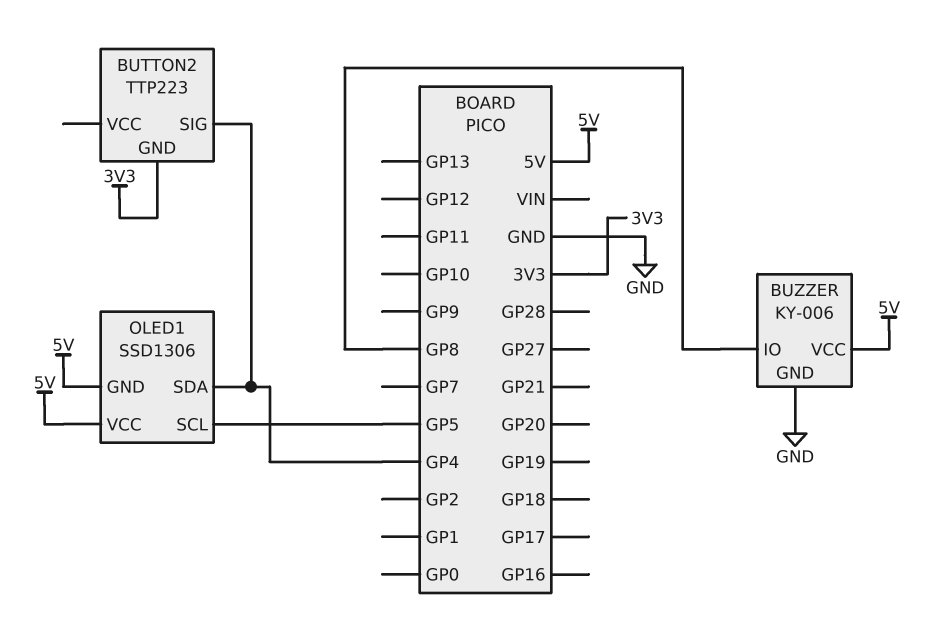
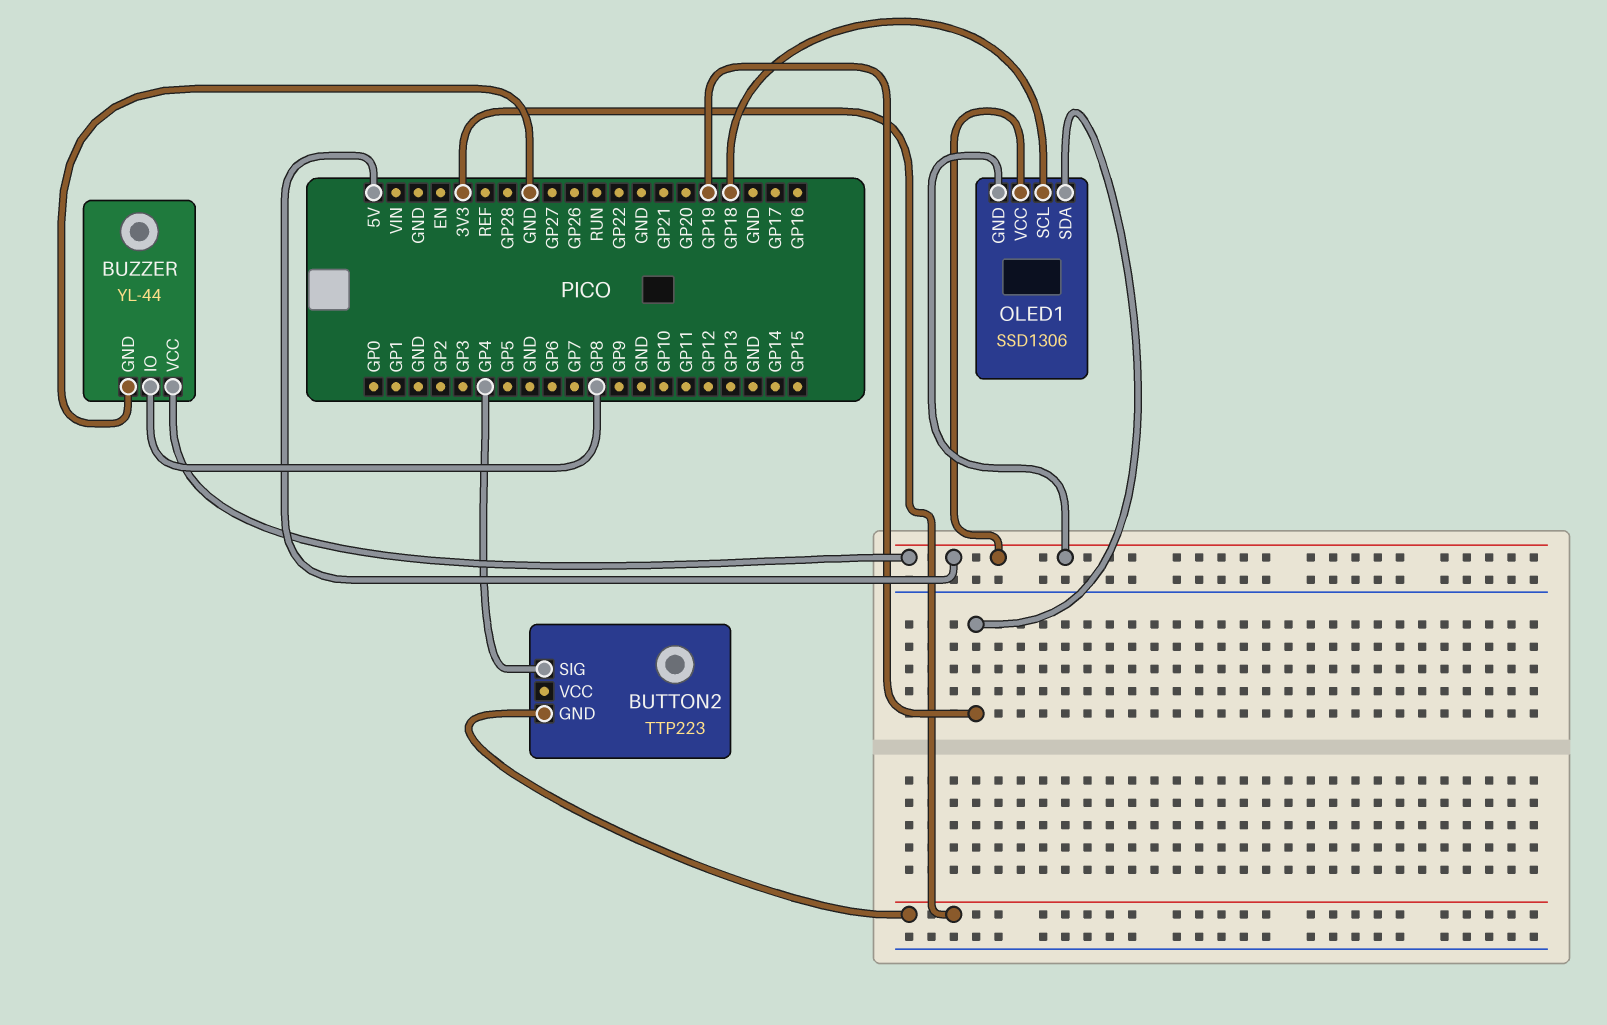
BUZZER: KY-006 -> YL-44
OLED1 pin SCL: GP5 -> GP18
OLED1 pin SDA: GP4 -> GP19

